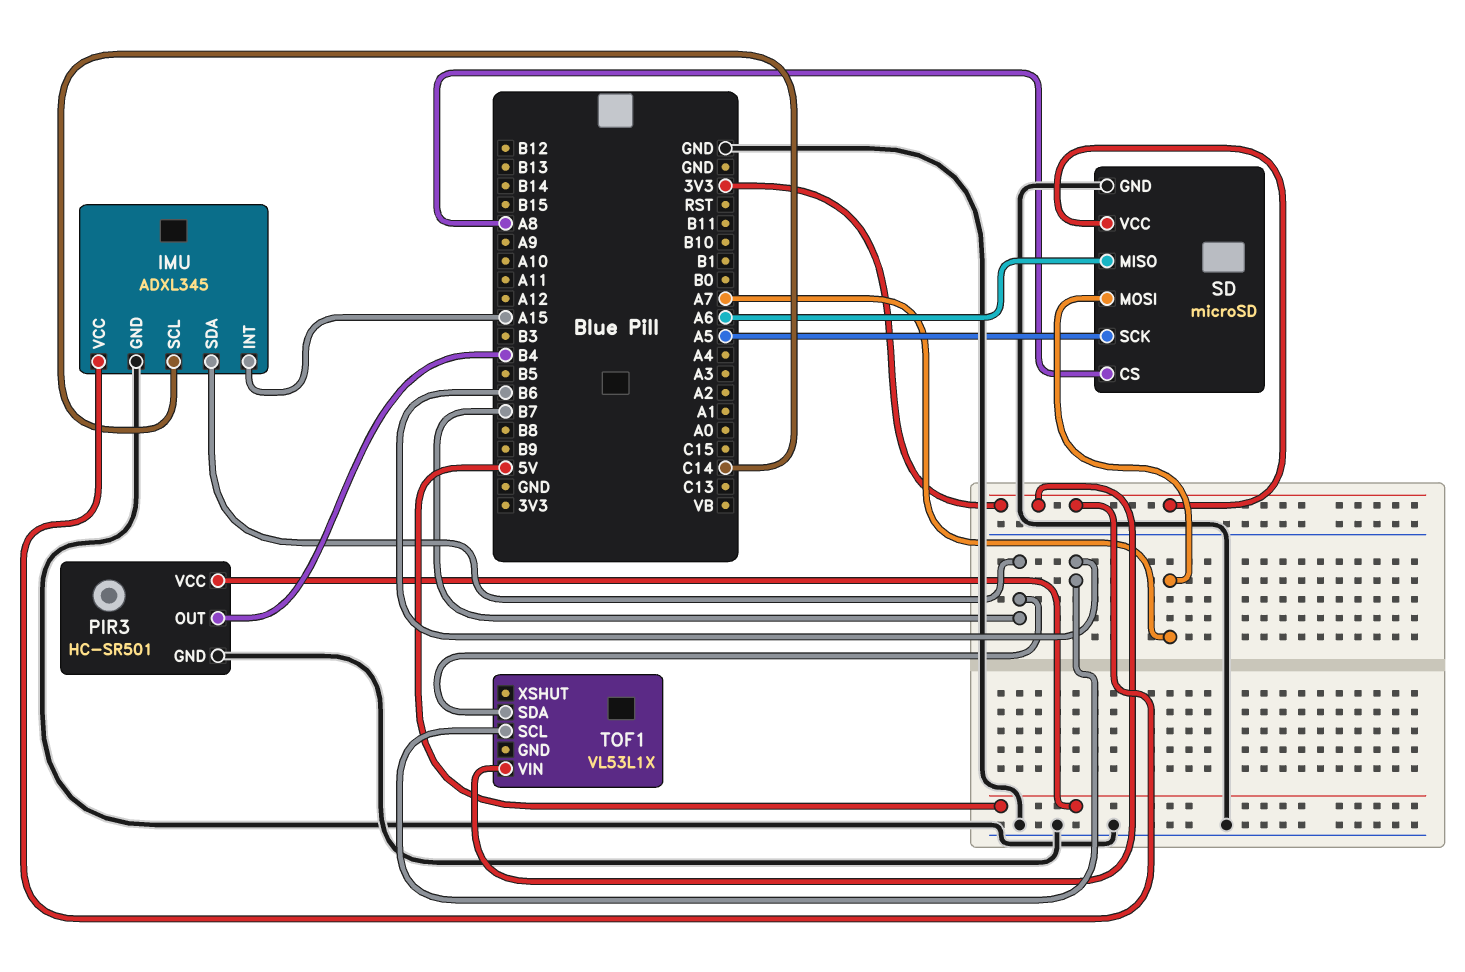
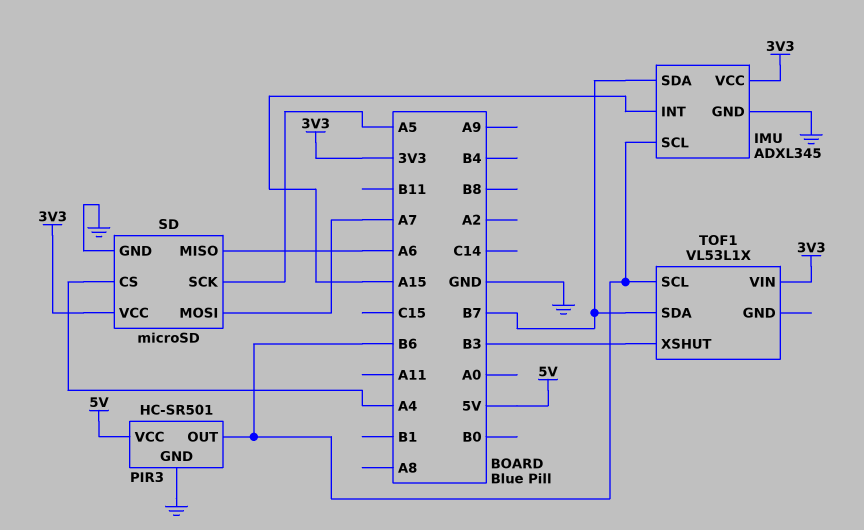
IMU pin SCL: C14 -> B6
PIR3 pin OUT: B4 -> B6
SD pin CS: A8 -> A4
TOF1 pin XSHUT: none -> B3

